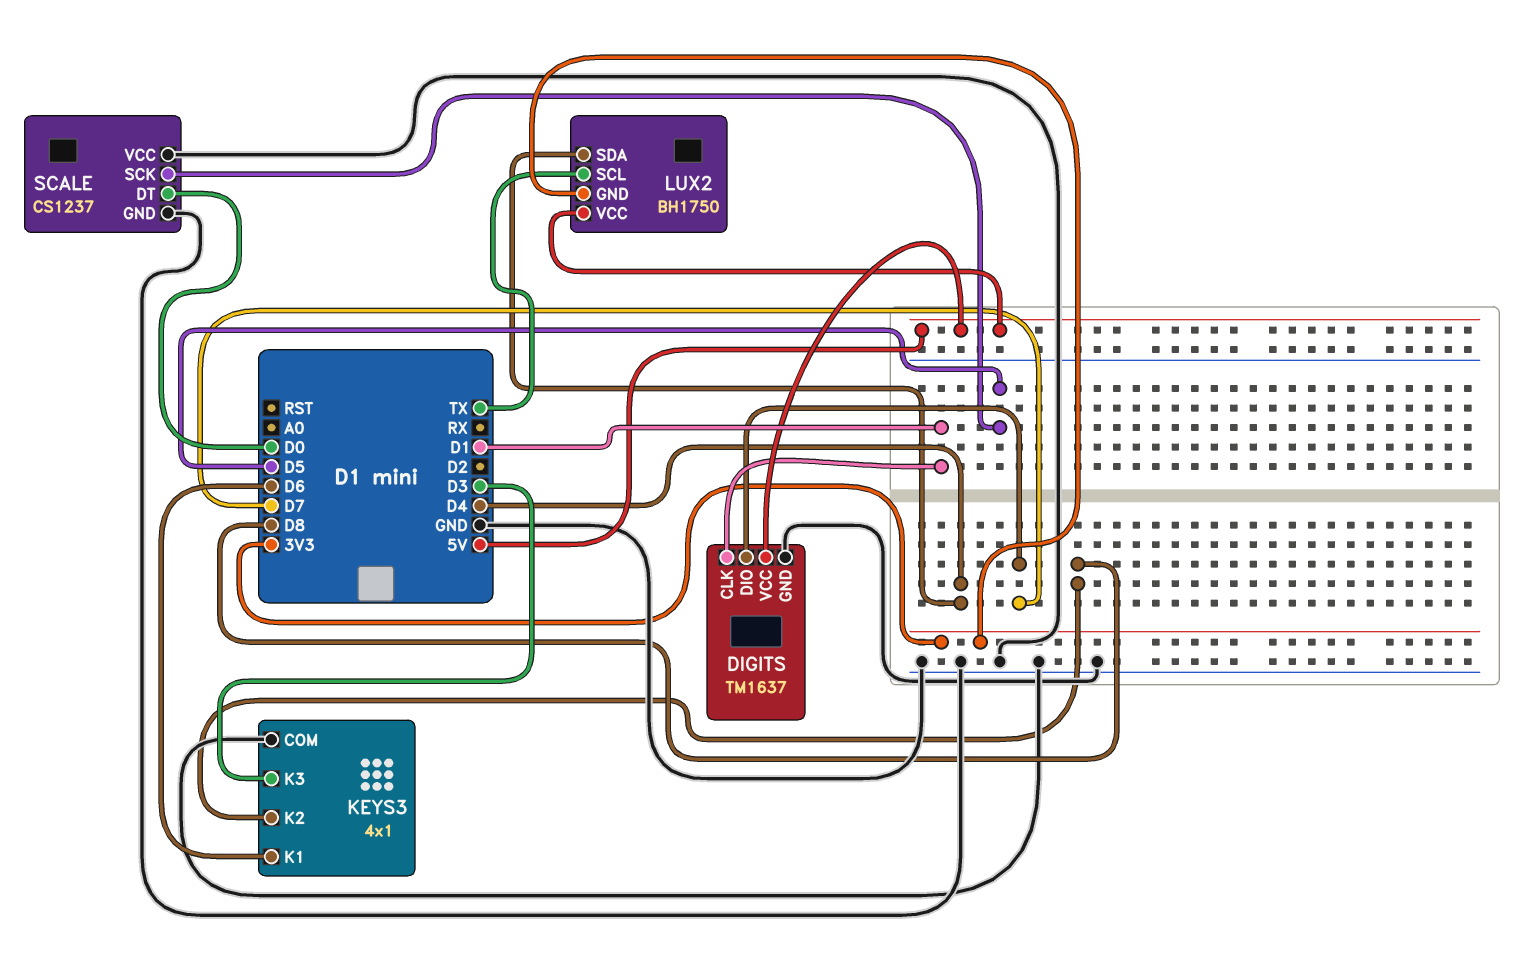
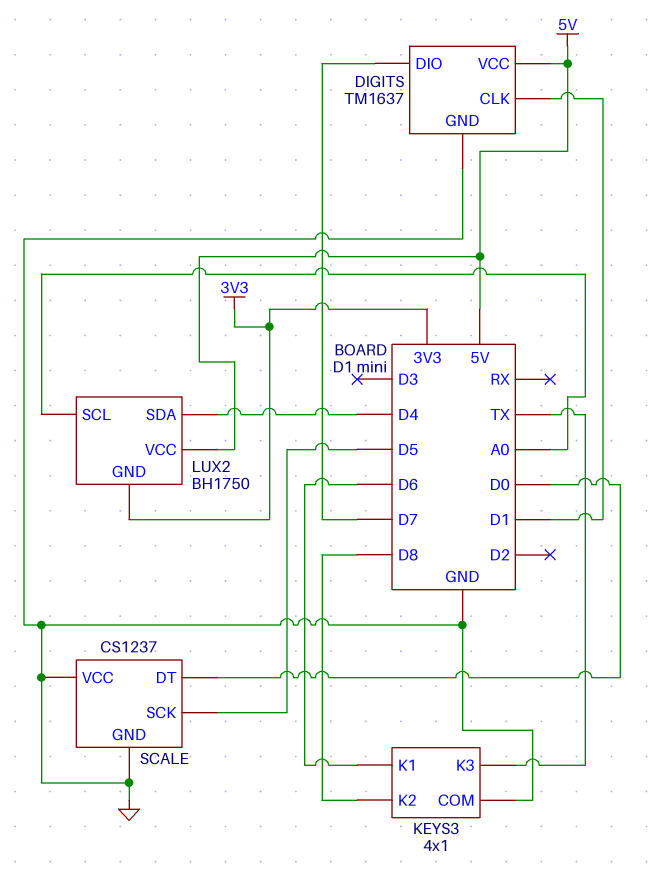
KEYS3 pin K3: D3 -> TX
LUX2 pin SCL: TX -> A0

